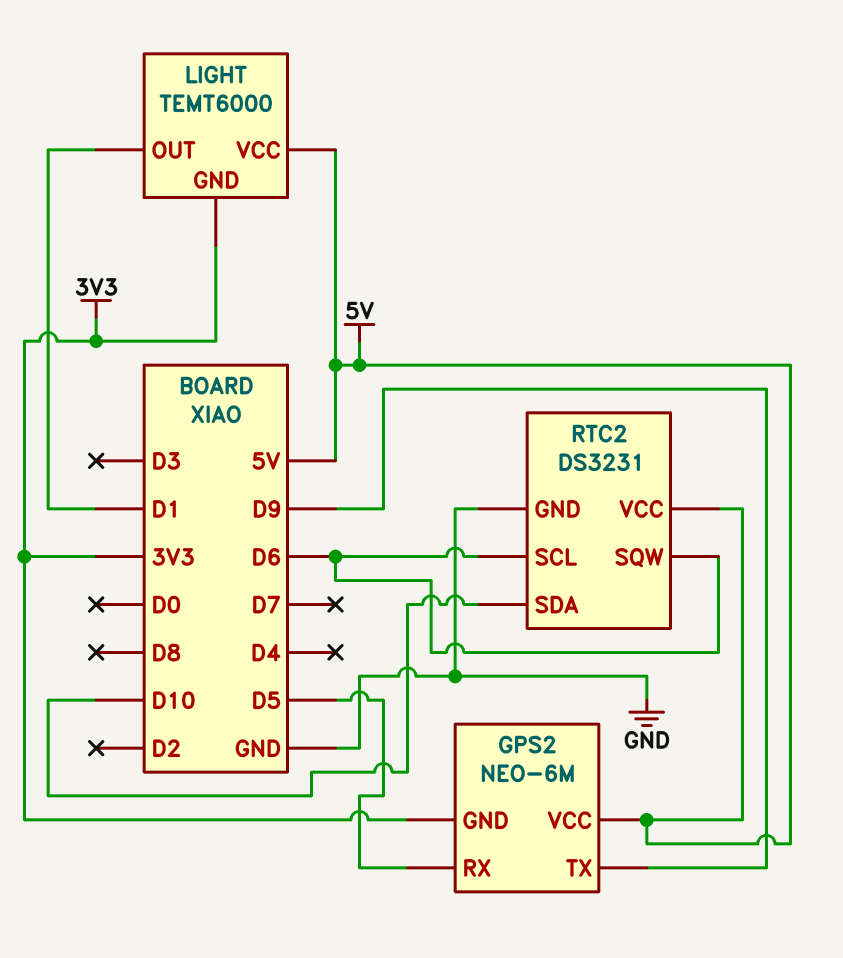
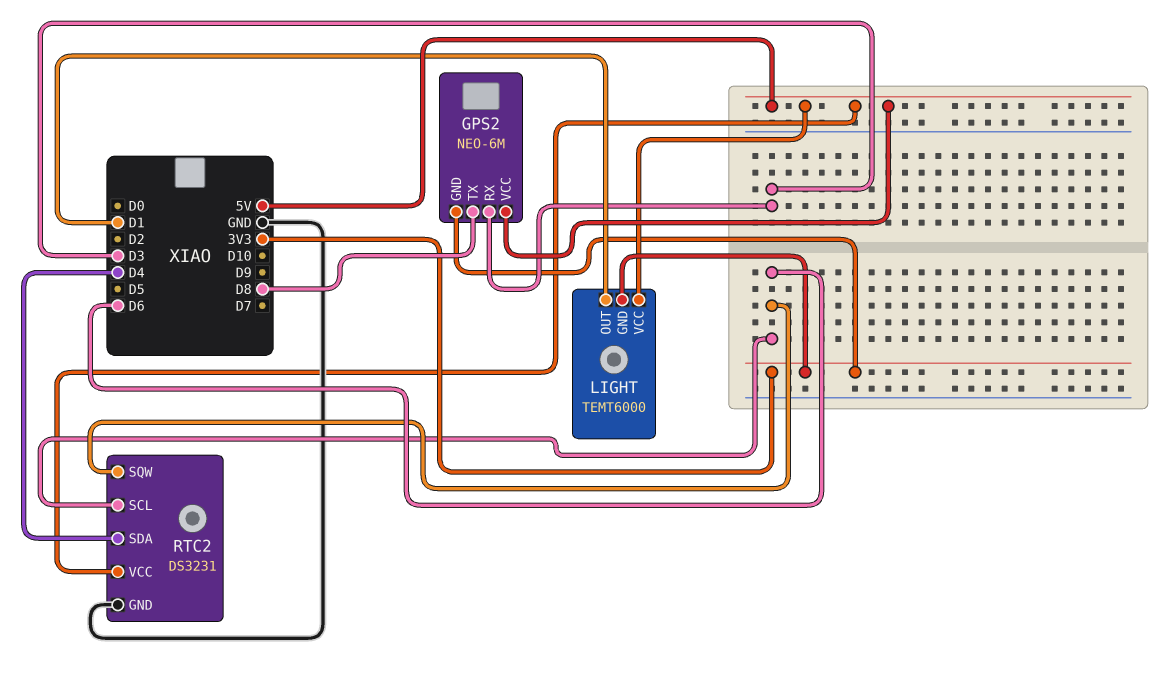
GPS2 pin RX: D5 -> D3
GPS2 pin TX: D9 -> D8
RTC2 pin SDA: D10 -> D4

